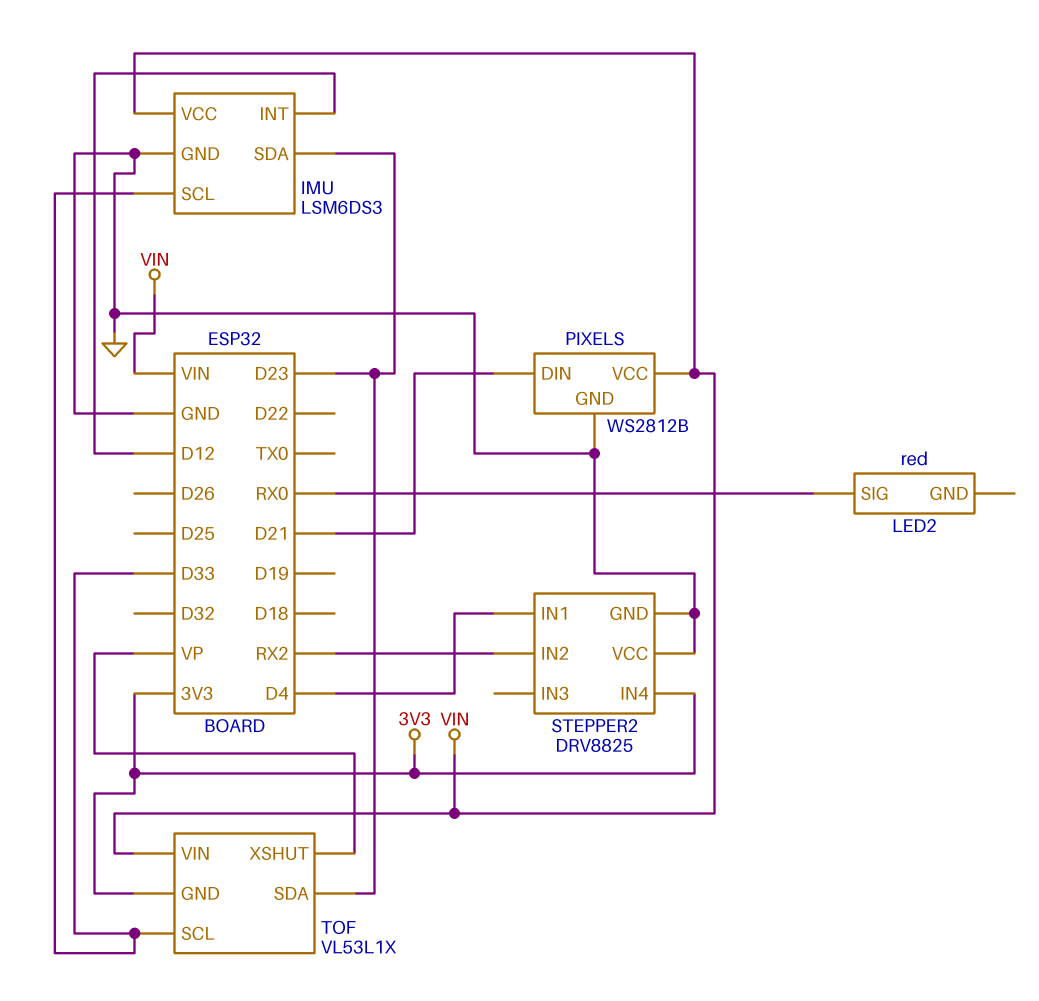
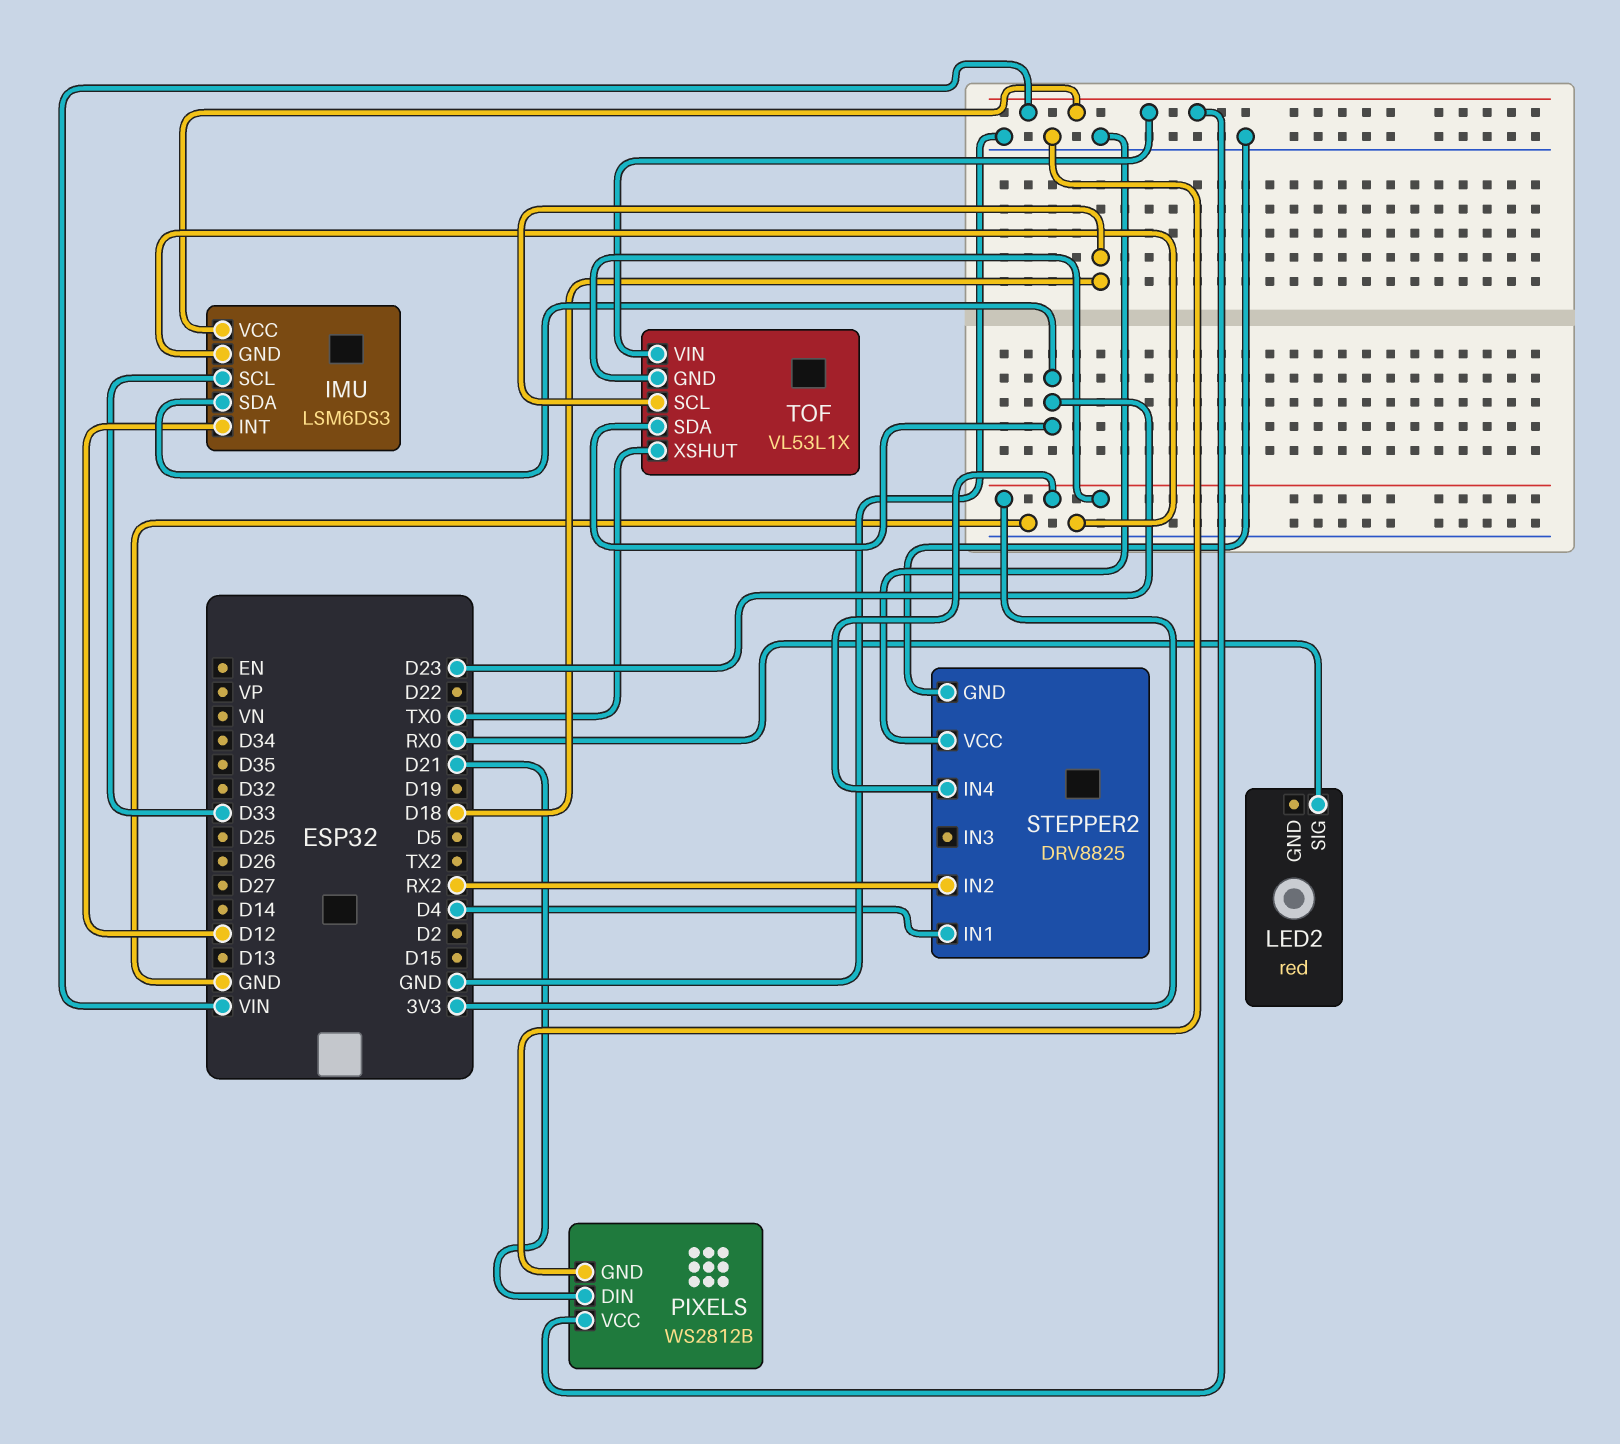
TOF pin SCL: D33 -> D18
TOF pin XSHUT: VP -> TX0

